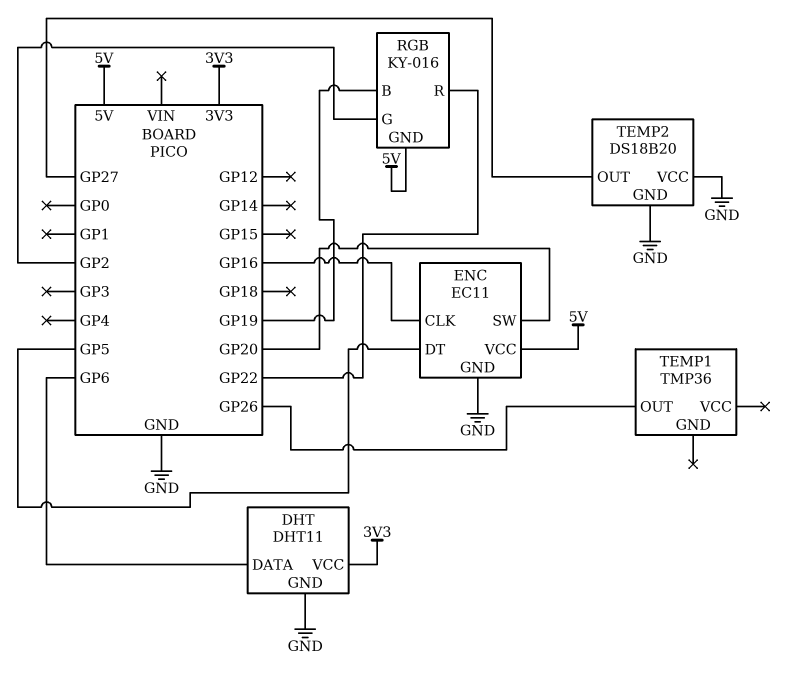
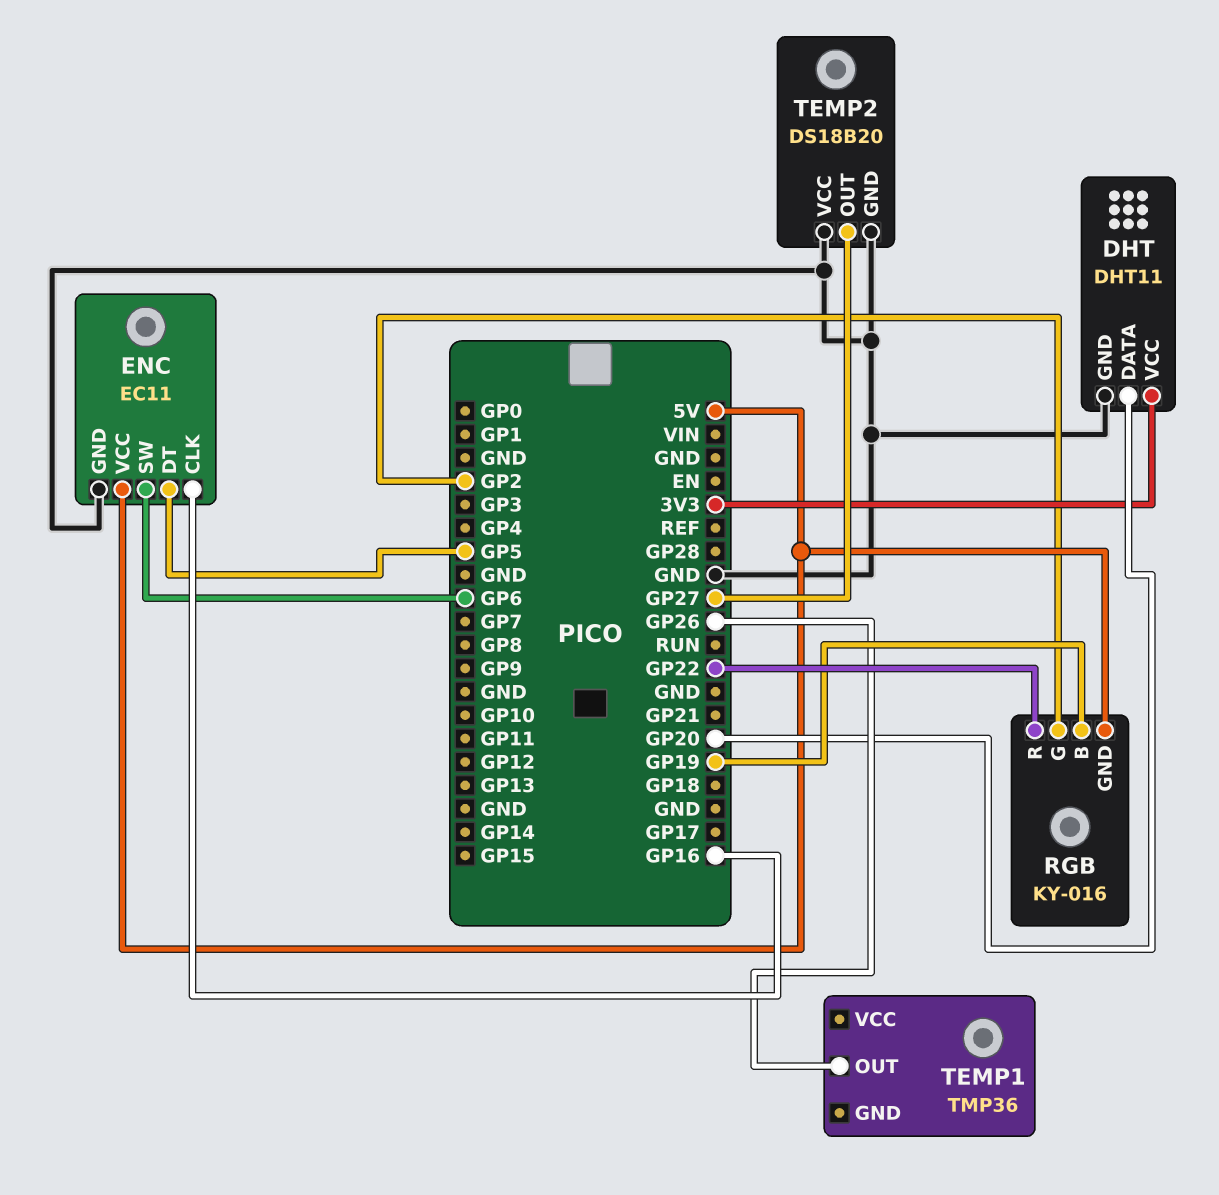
DHT pin DATA: GP6 -> GP20
ENC pin SW: GP20 -> GP6

